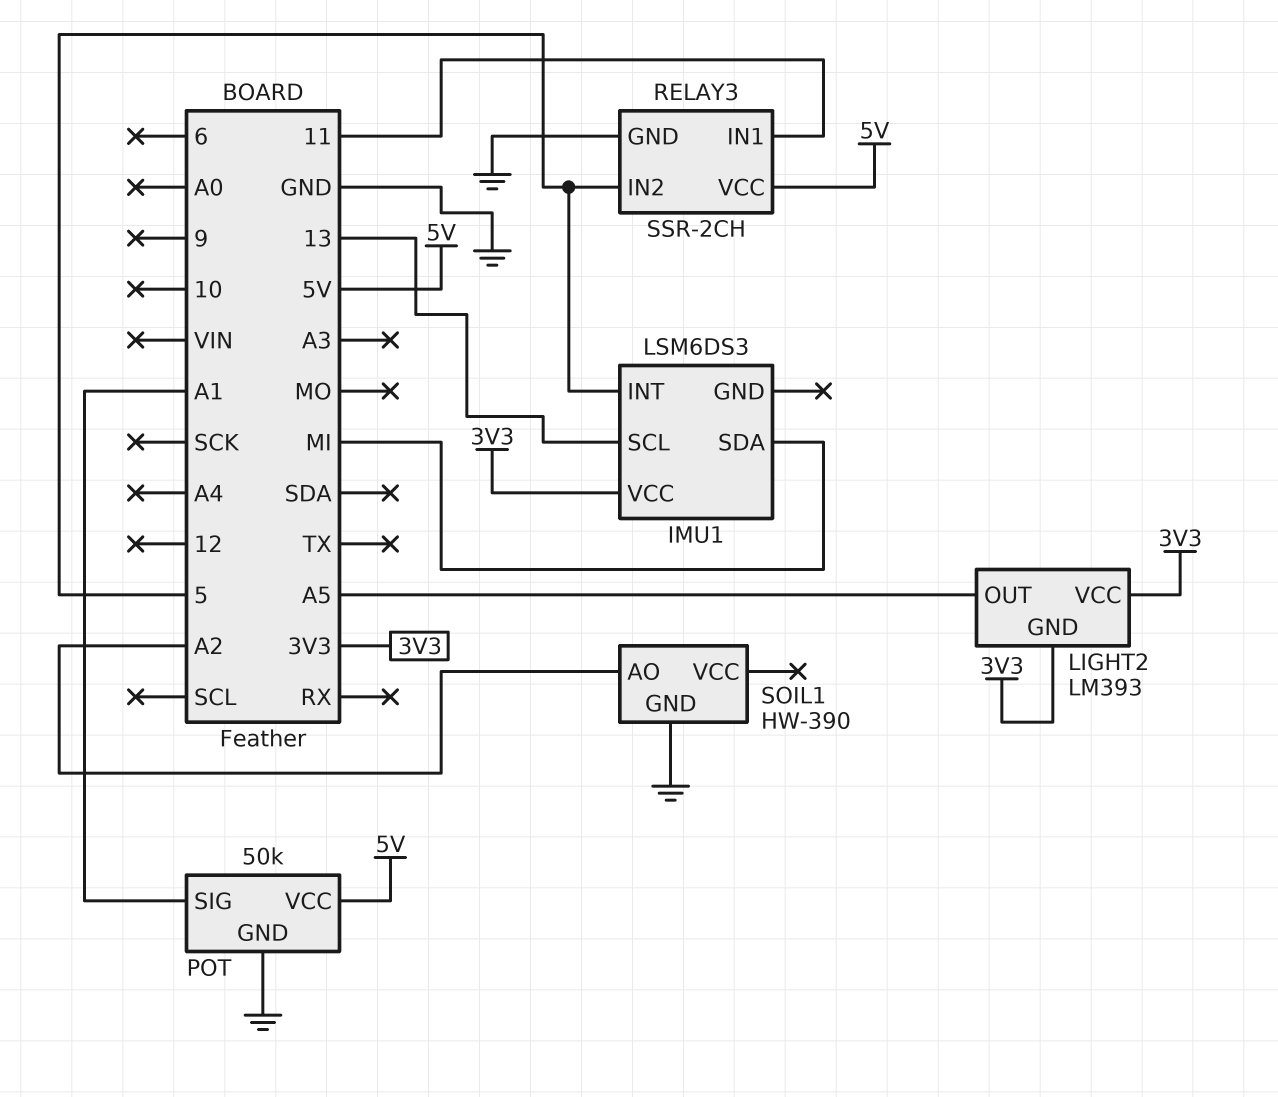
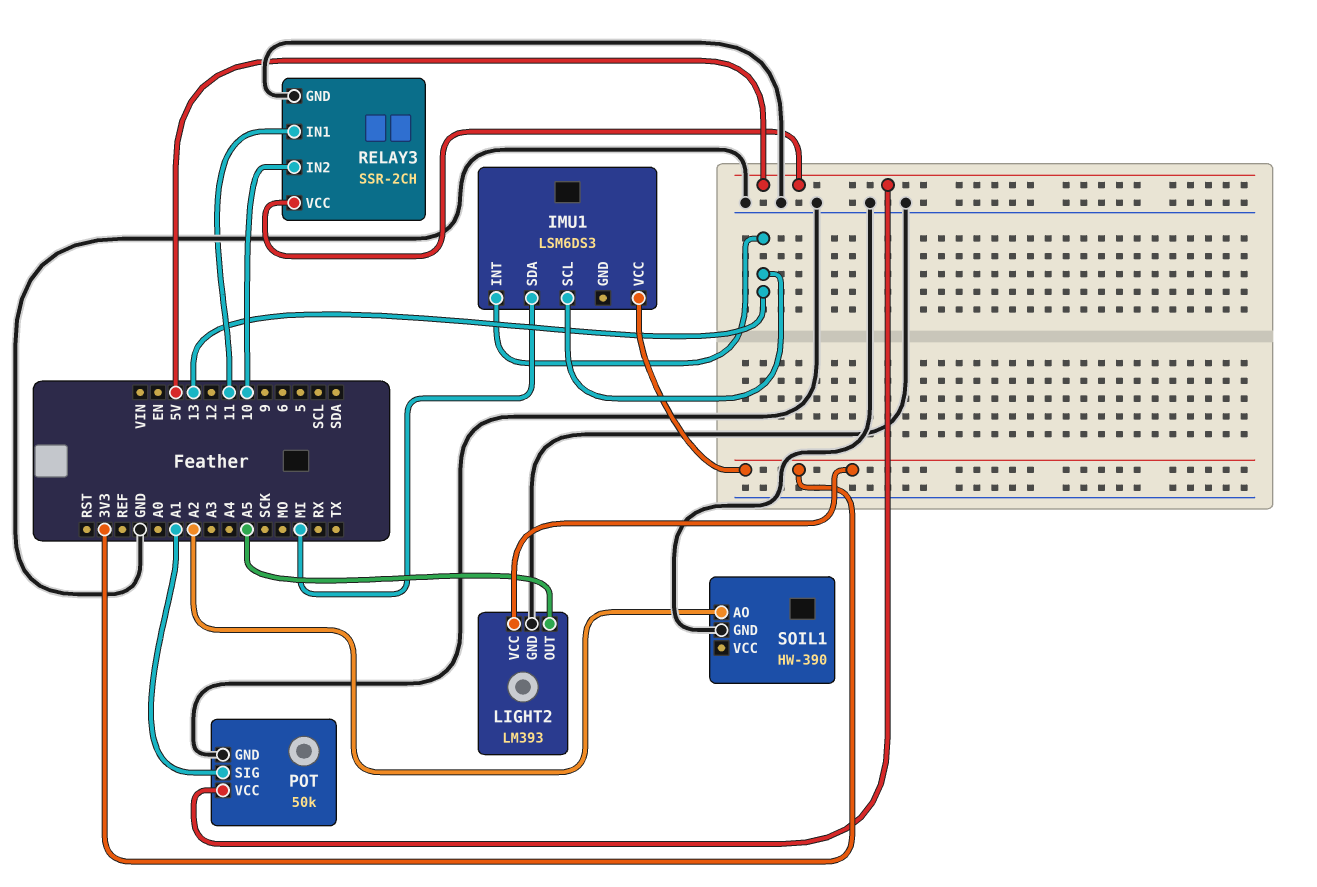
IMU1 pin INT: 5 -> 13
LIGHT2 pin GND: 3V3 -> GND
RELAY3 pin IN2: 5 -> 10

